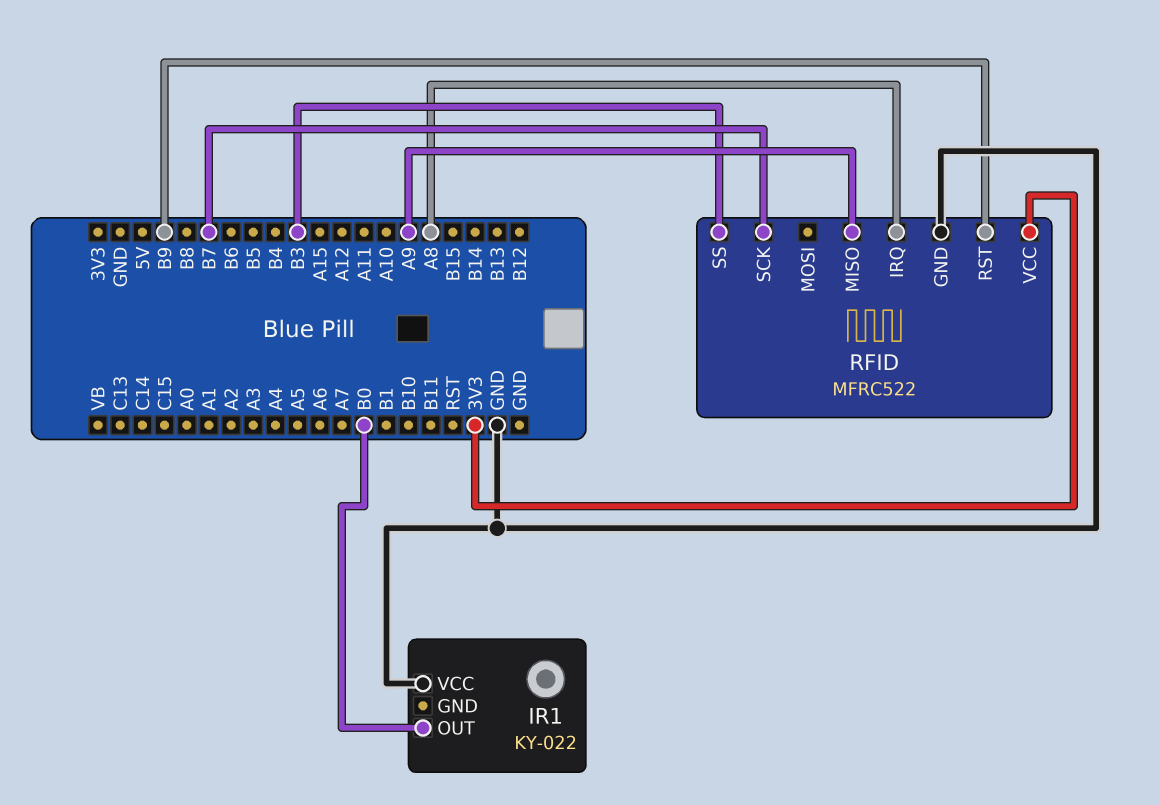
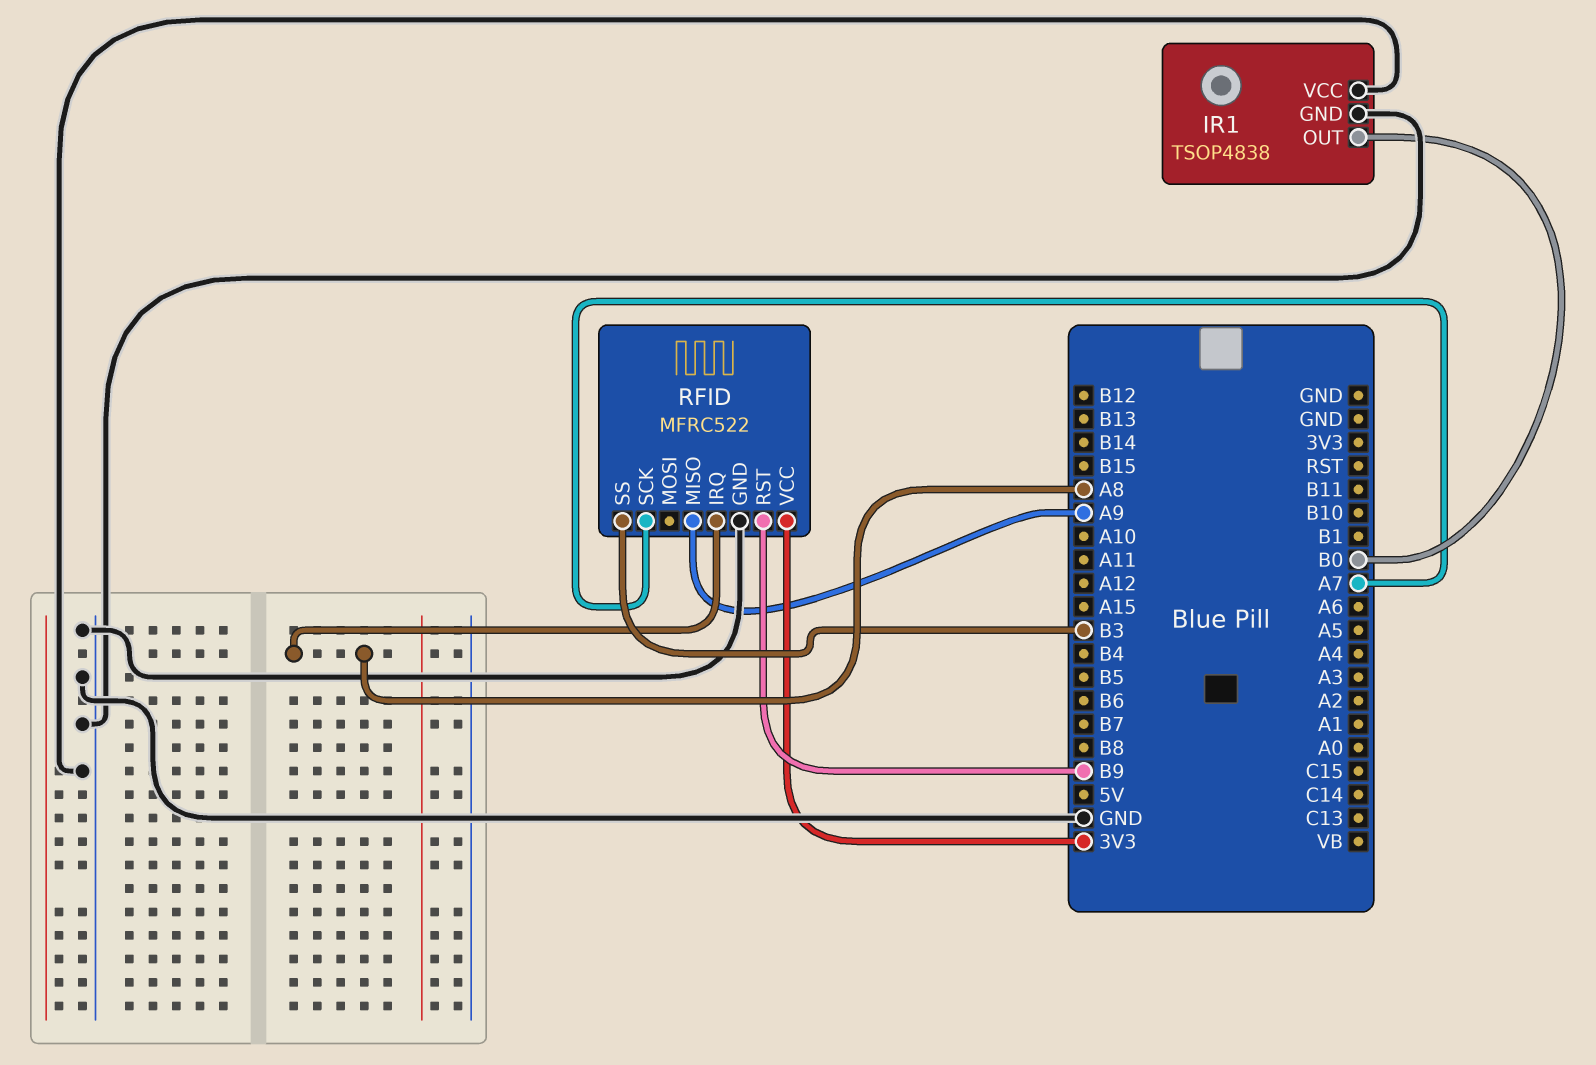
IR1: KY-022 -> TSOP4838
IR1 pin GND: none -> GND
RFID pin SCK: B7 -> A7

